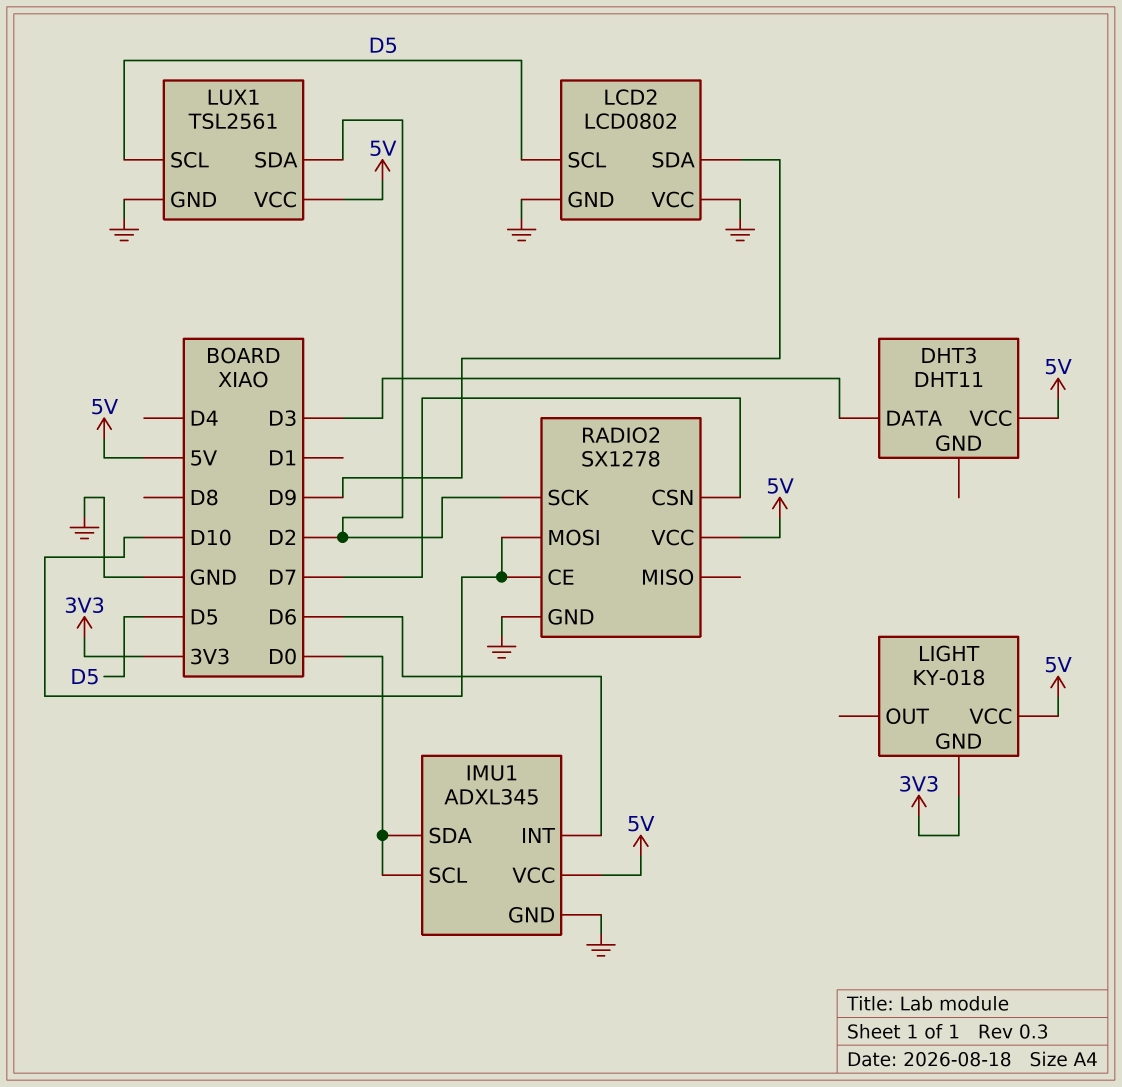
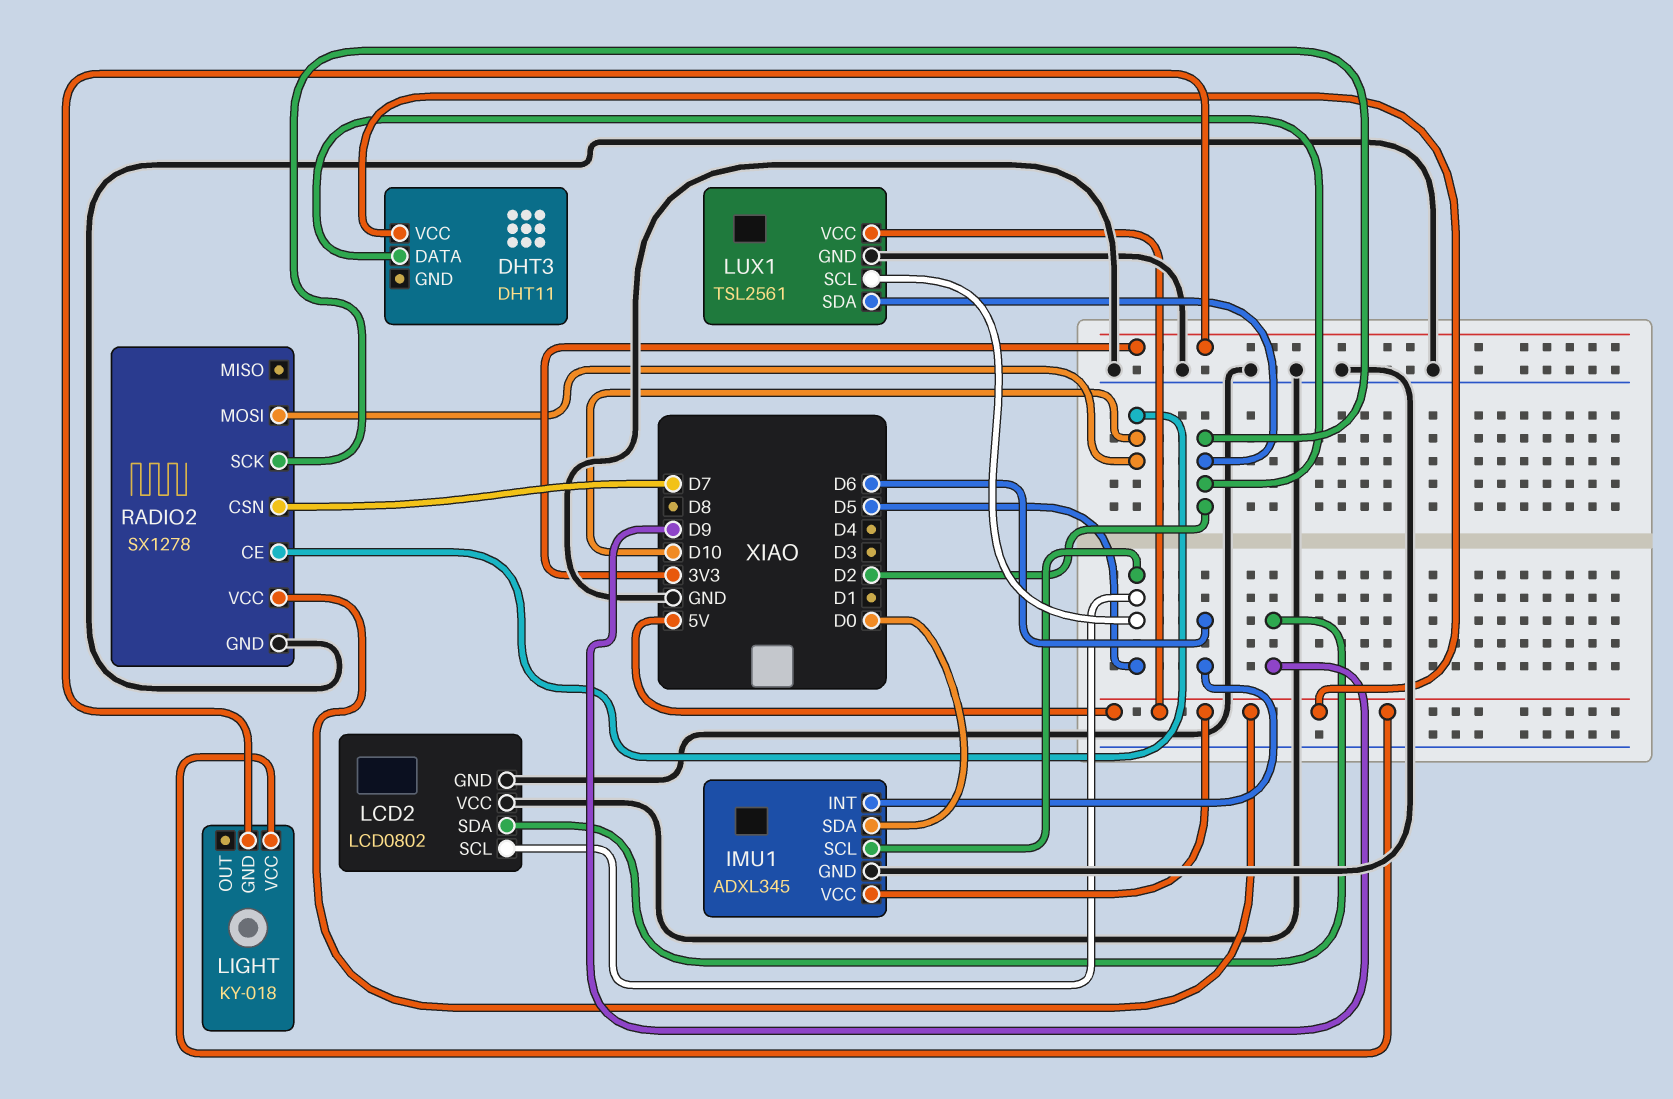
DHT3 pin DATA: D3 -> D2
IMU1 pin SCL: D0 -> D5

